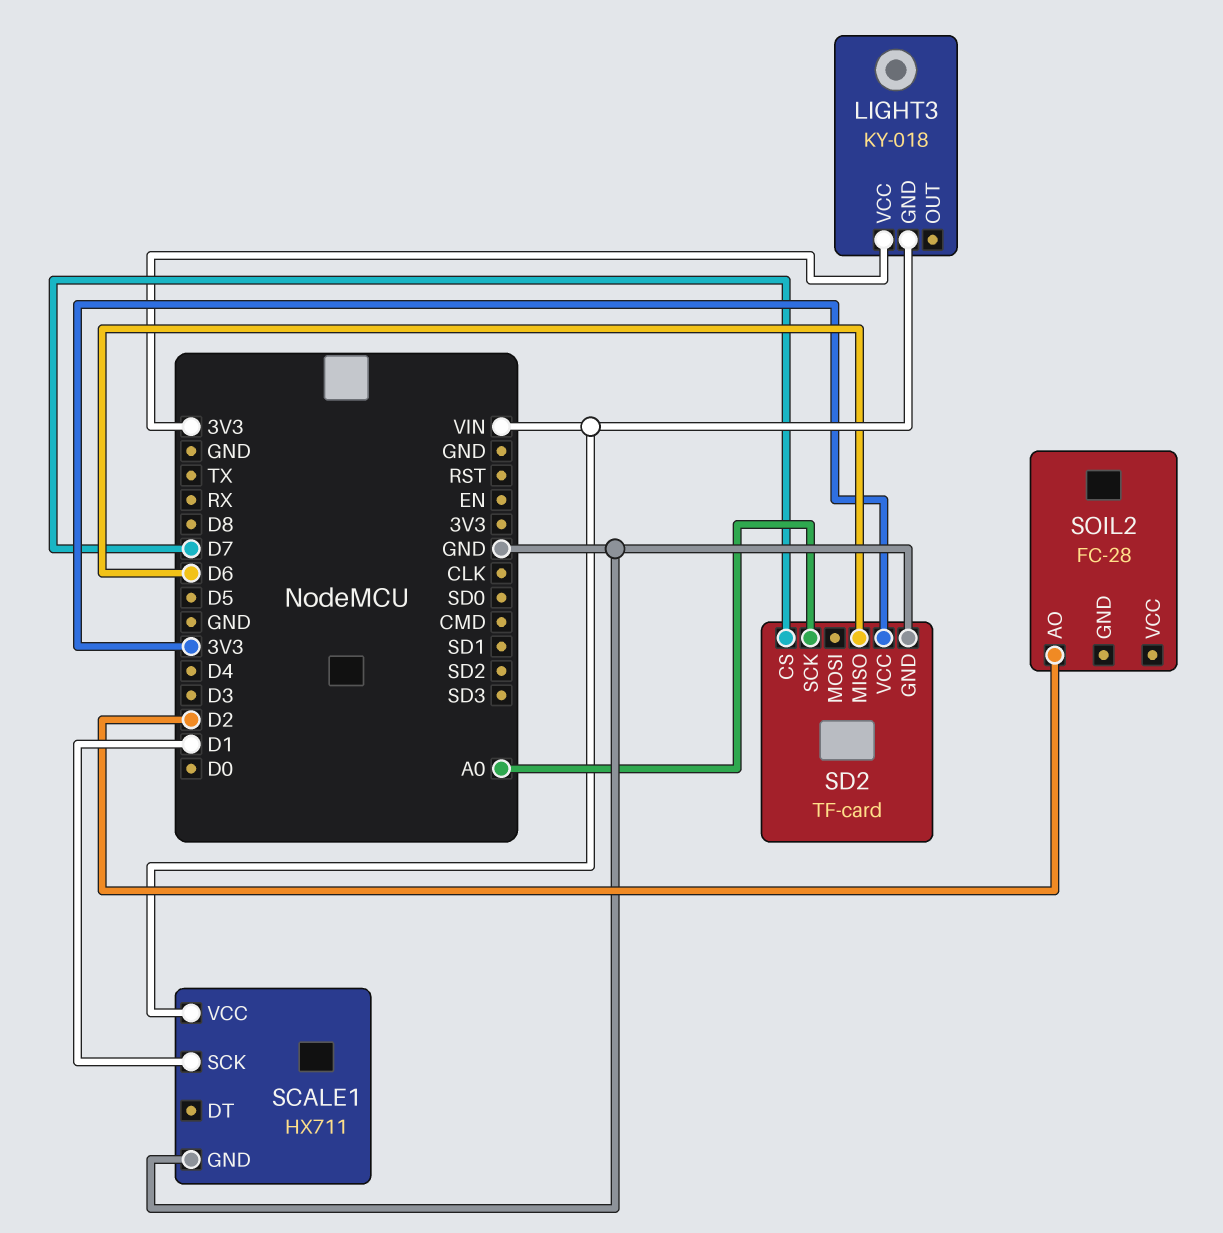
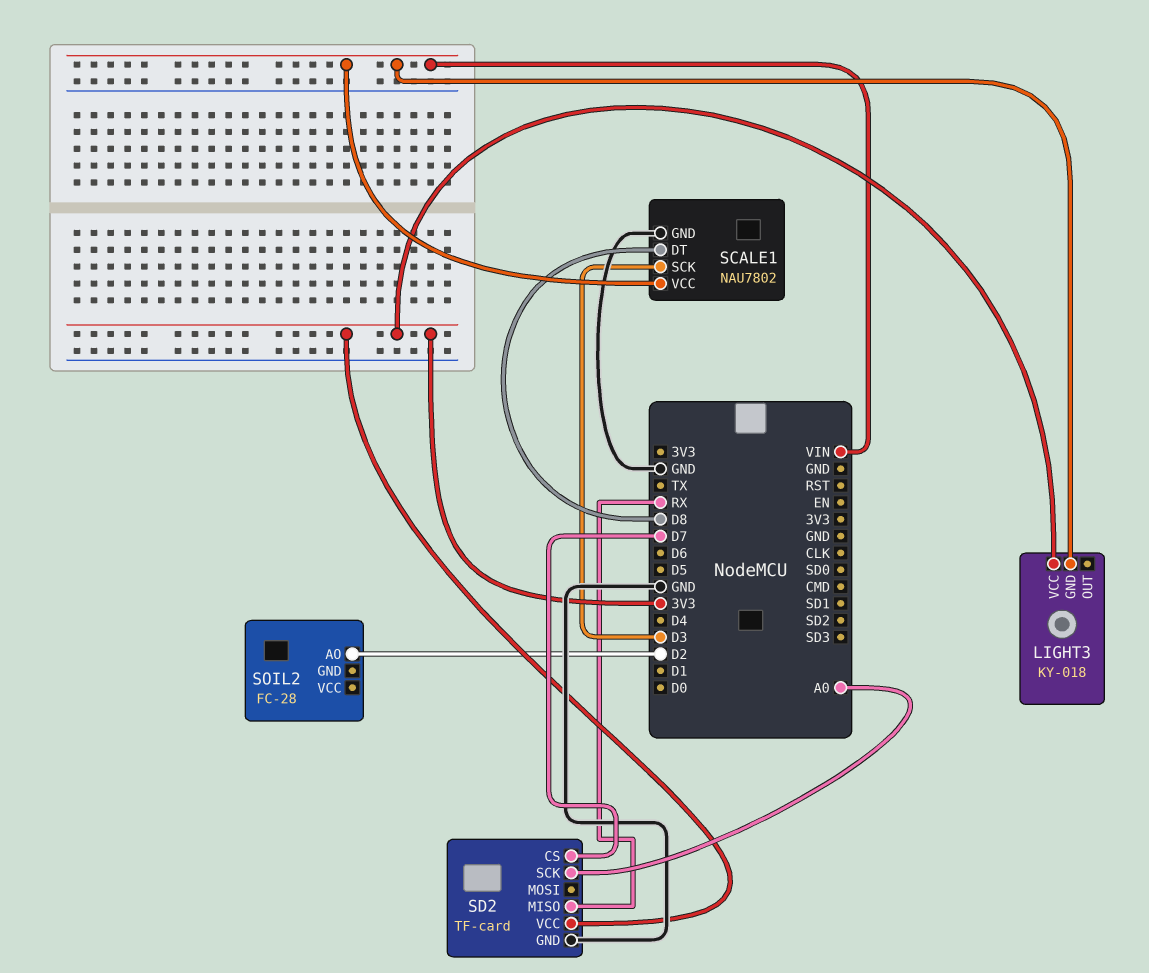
SCALE1: HX711 -> NAU7802
SCALE1 pin DT: none -> D8
SCALE1 pin SCK: D1 -> D3
SD2 pin MISO: D6 -> RX

